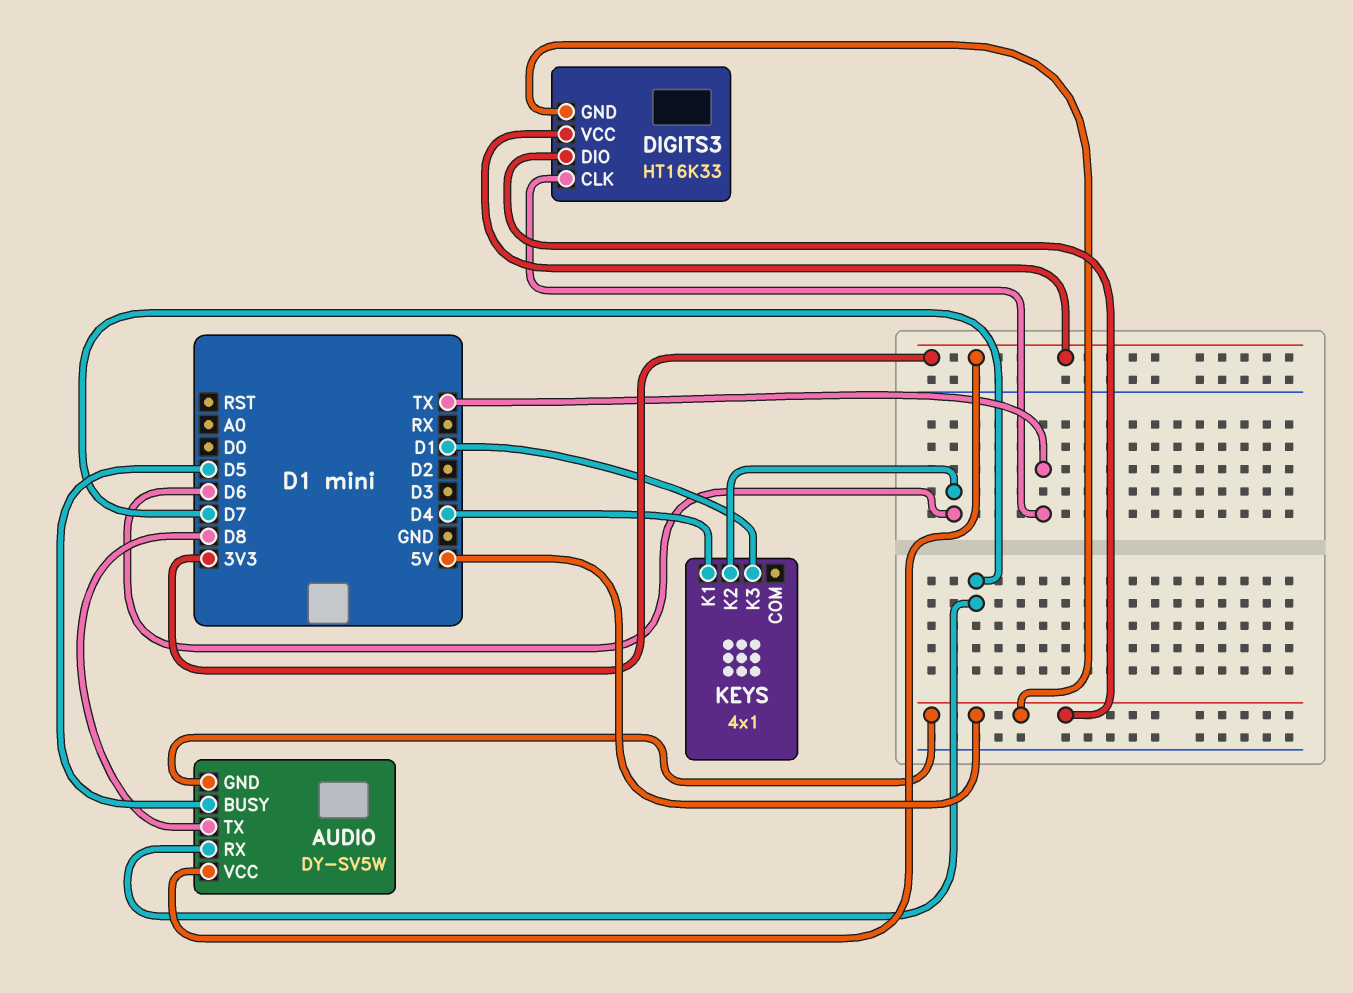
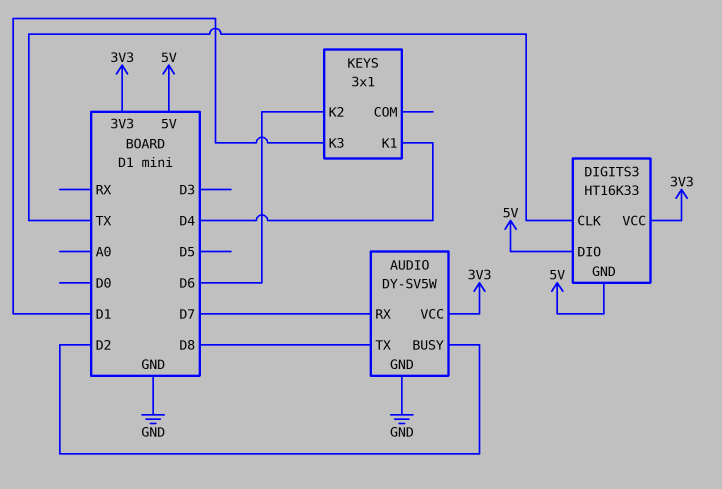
AUDIO pin BUSY: D5 -> D2
AUDIO pin GND: 5V -> GND
KEYS: 4x1 -> 3x1

